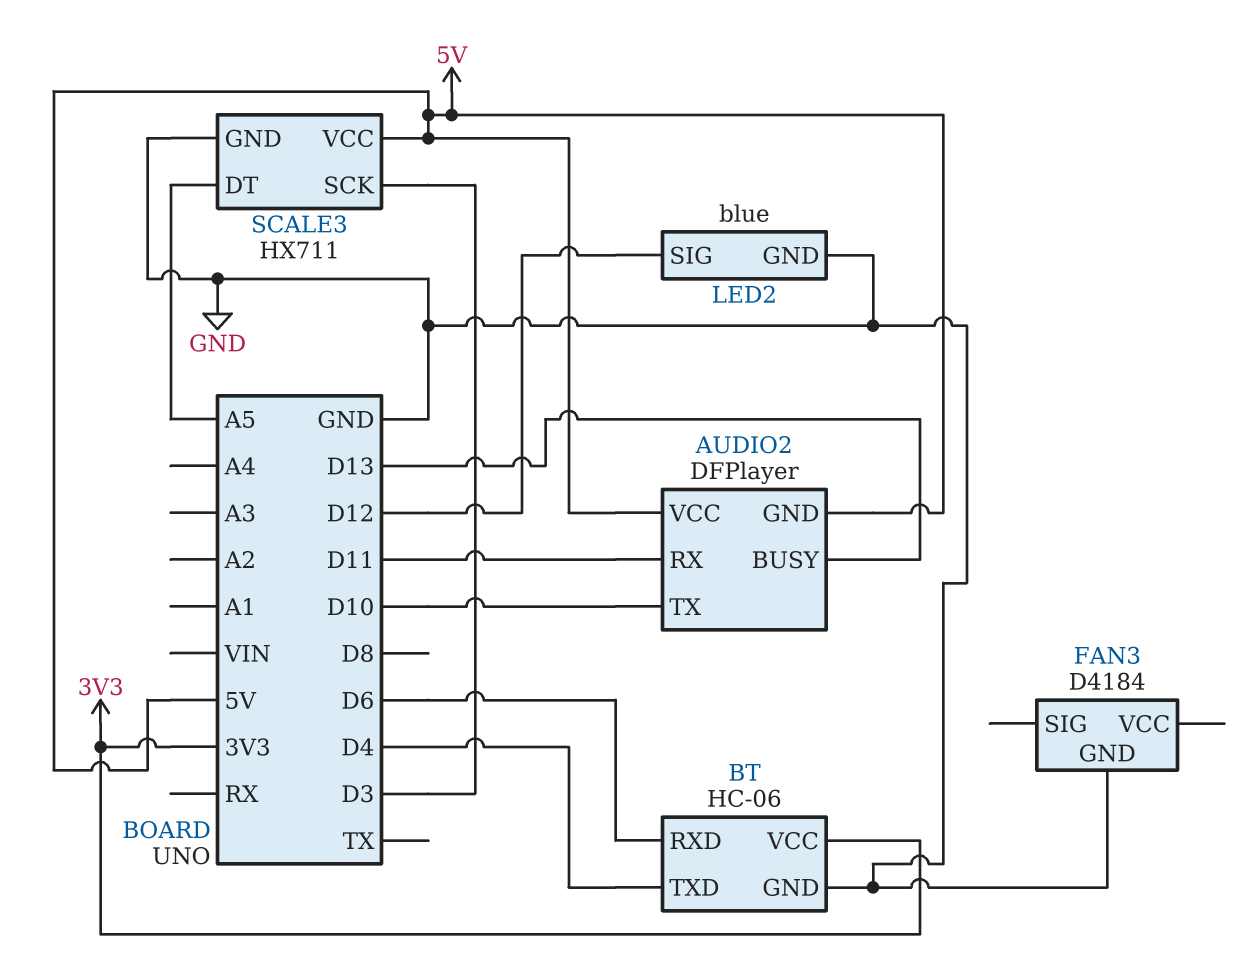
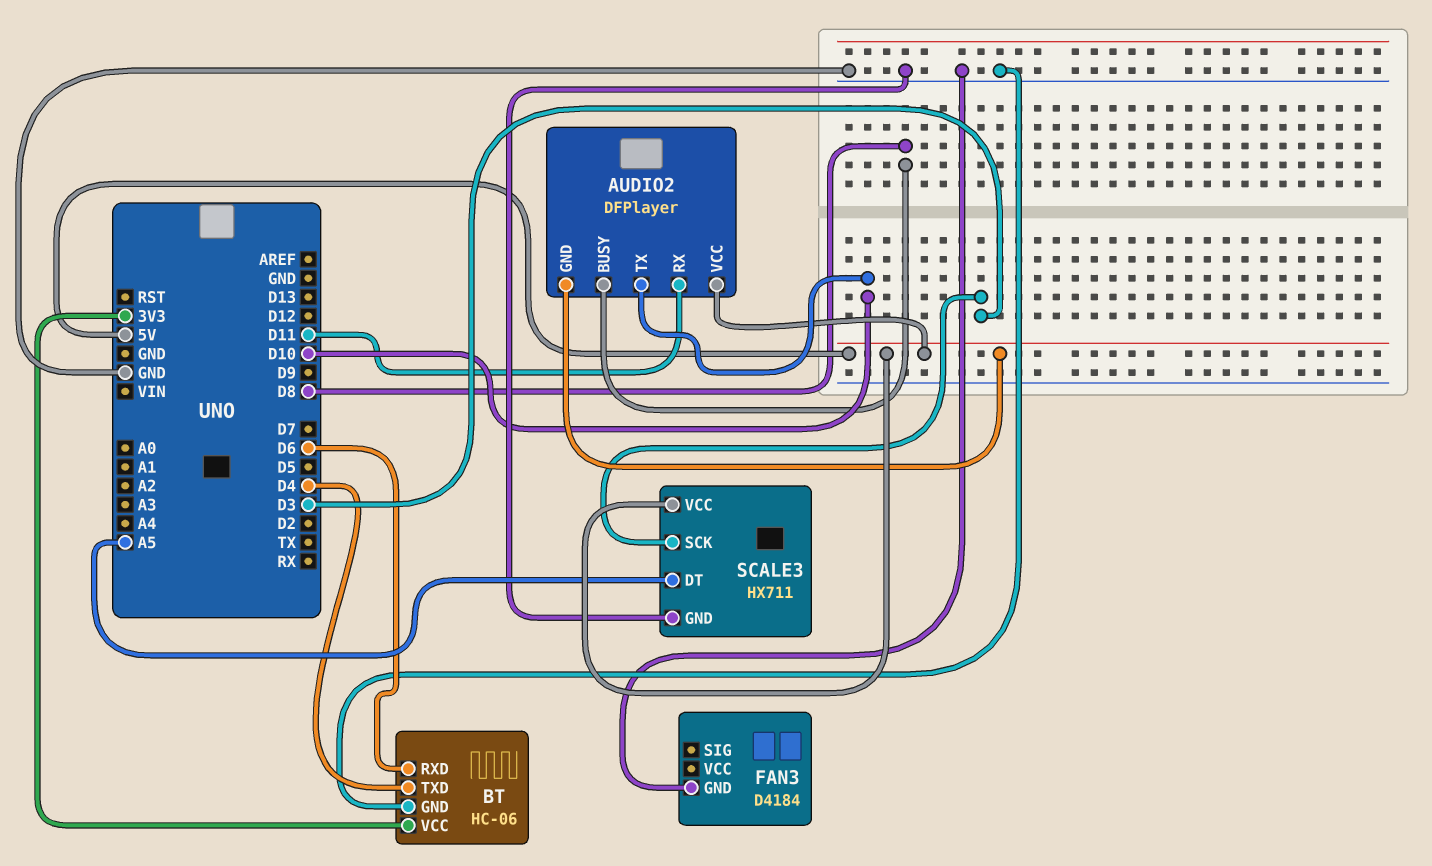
AUDIO2 pin BUSY: D13 -> D8
LED2: blue -> none
LED2 pin GND: GND -> none
LED2 pin SIG: D12 -> none

